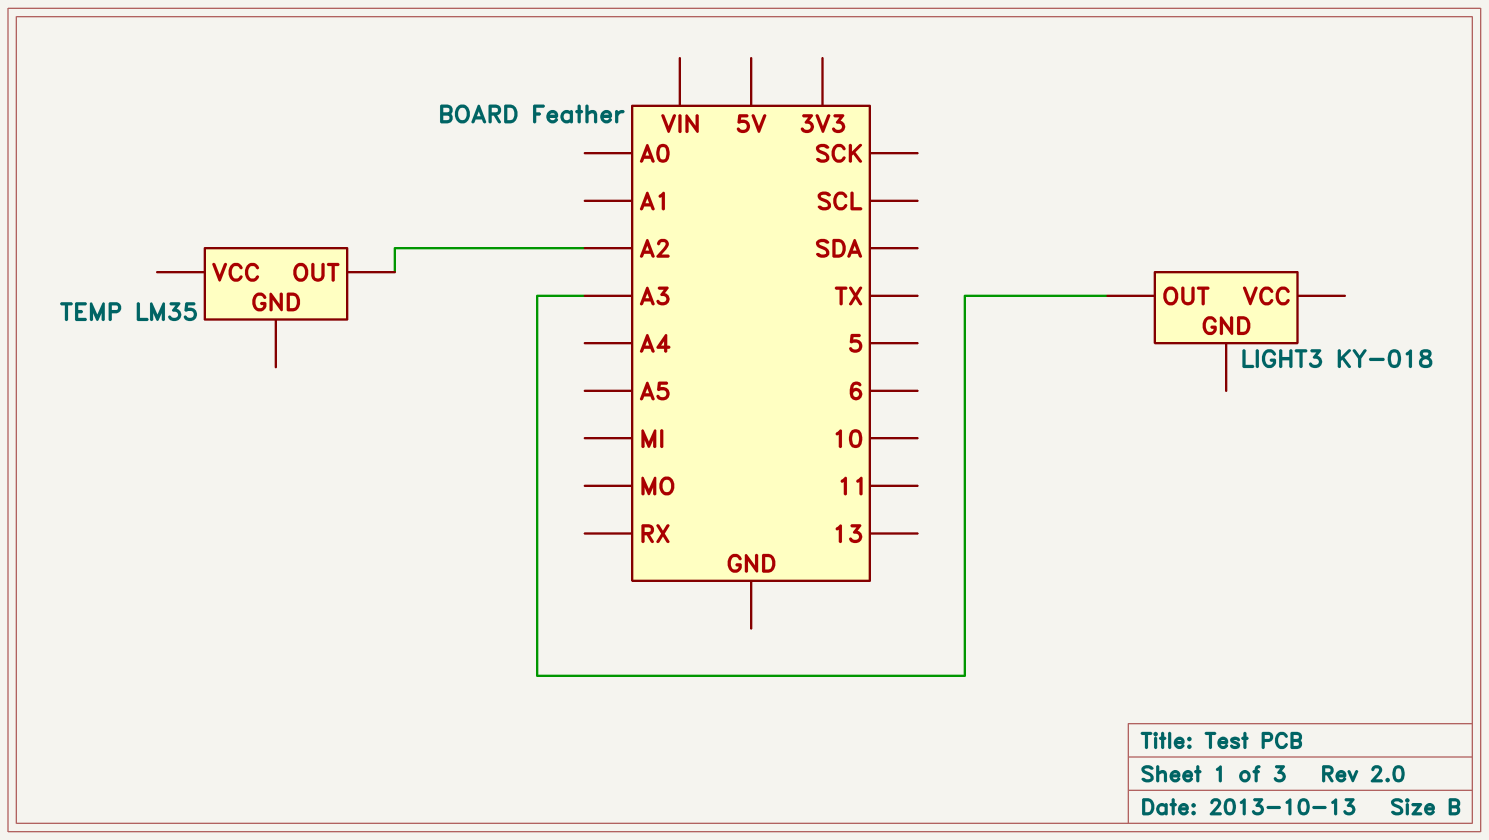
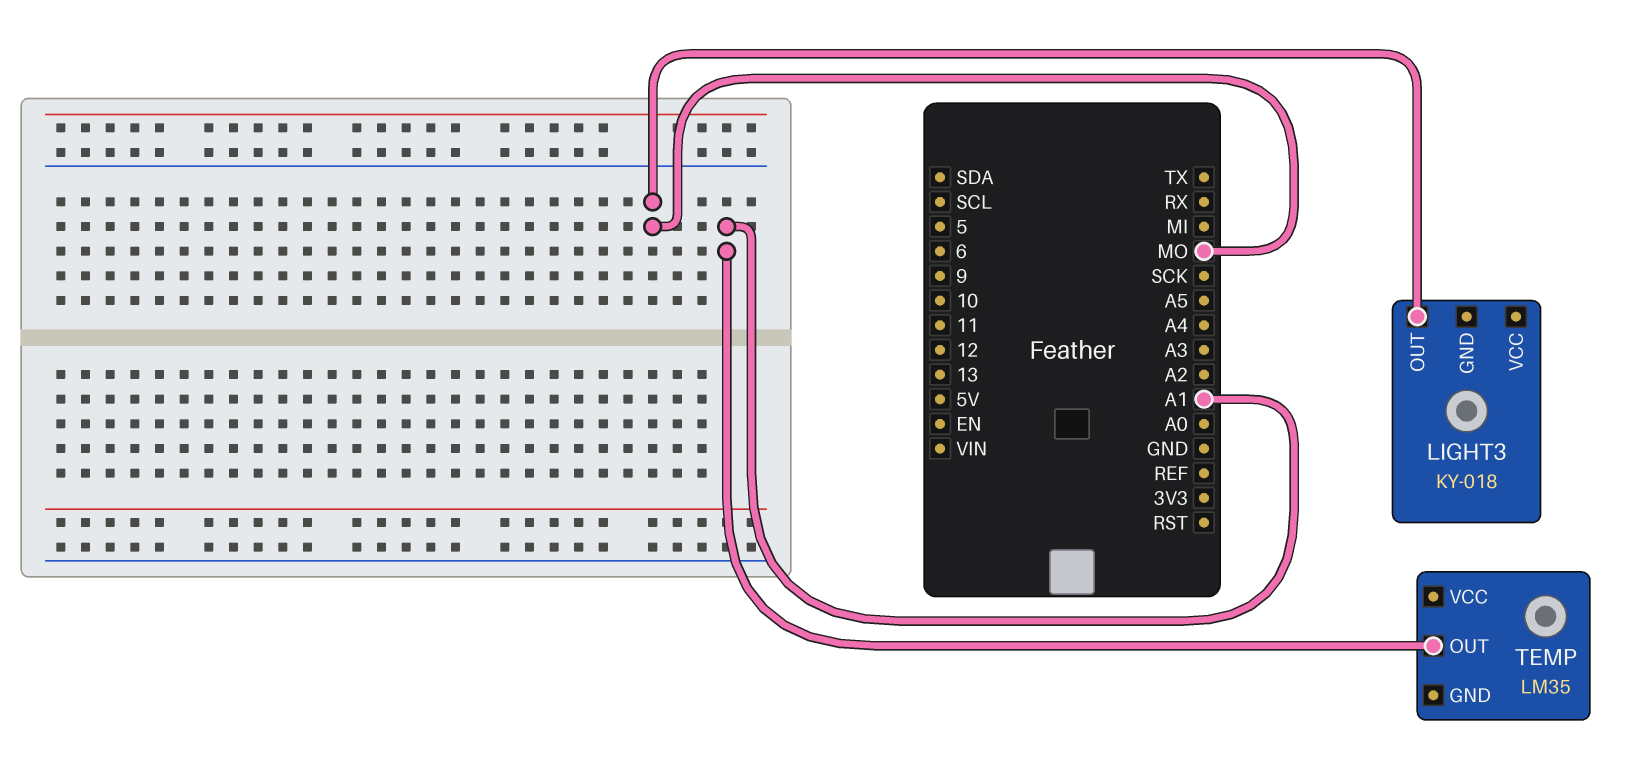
LIGHT3 pin OUT: A3 -> MO
TEMP pin OUT: A2 -> A1

